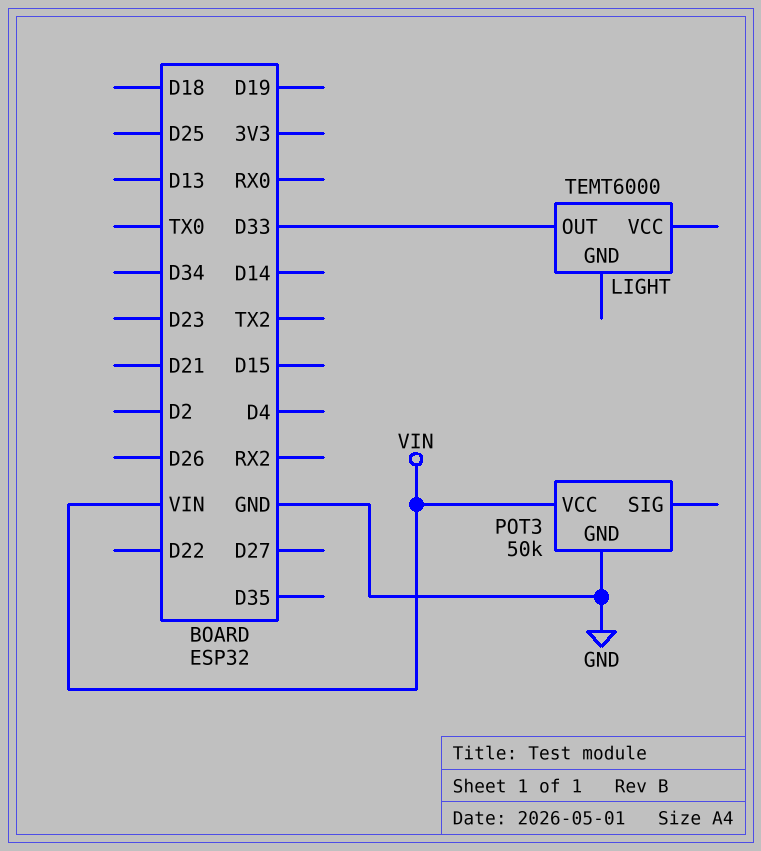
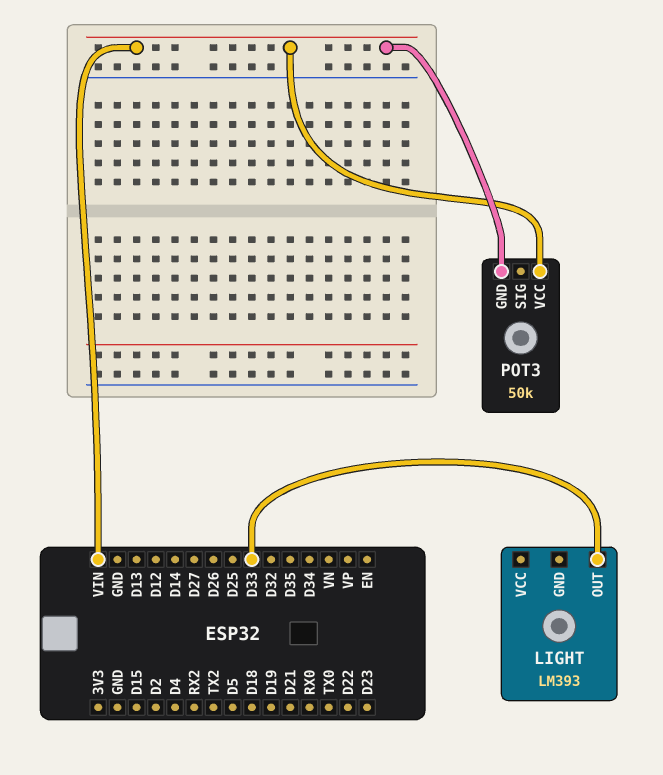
LIGHT: TEMT6000 -> LM393
POT3 pin GND: GND -> VIN

